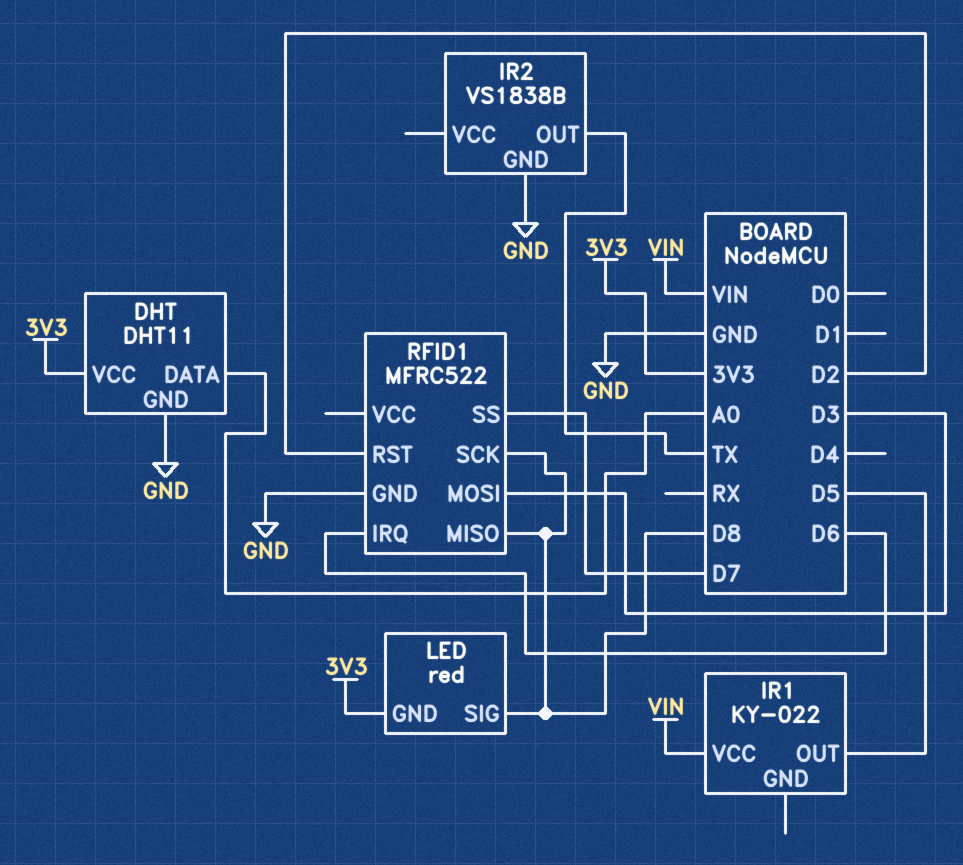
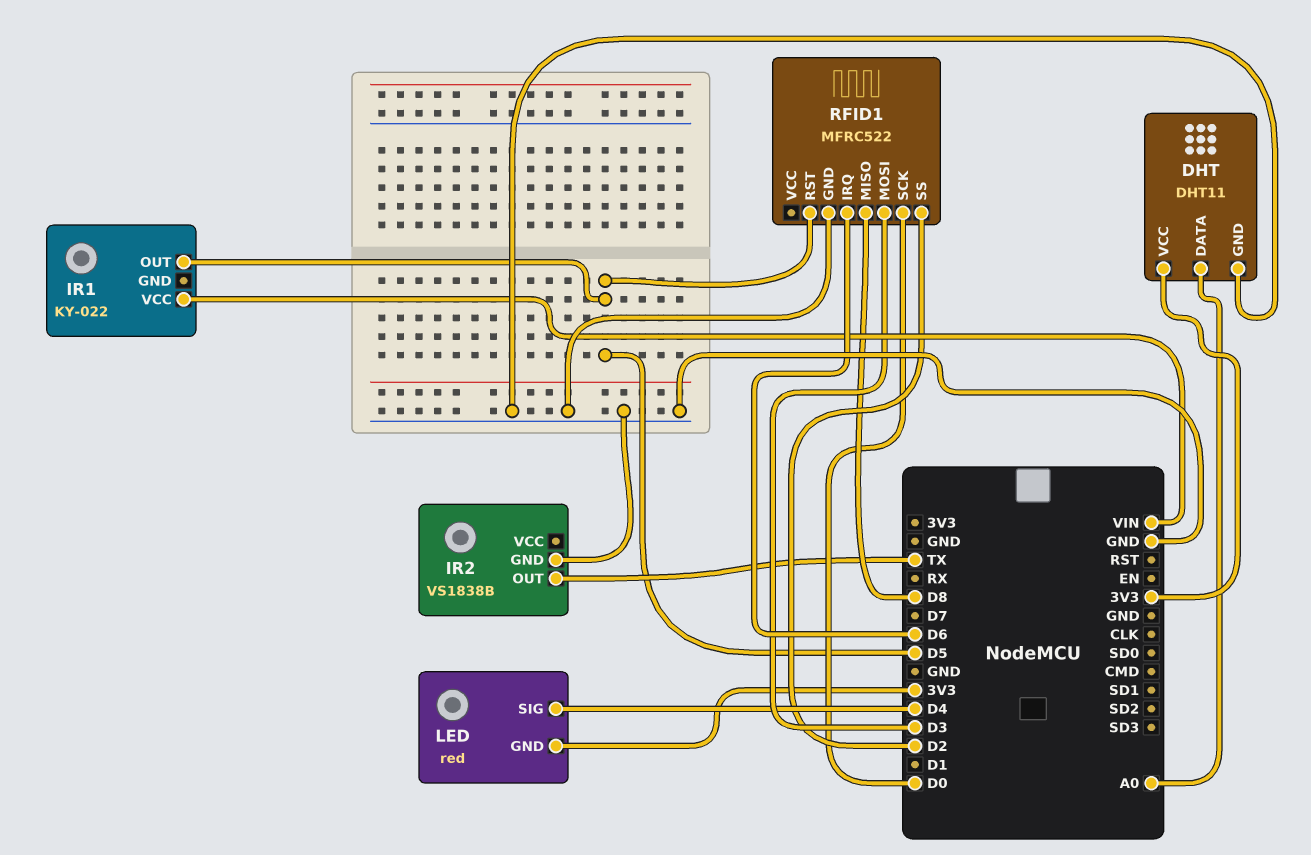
LED pin SIG: D8 -> D4
RFID1 pin RST: D2 -> D5
RFID1 pin SCK: D8 -> D0
RFID1 pin SS: D7 -> D2

